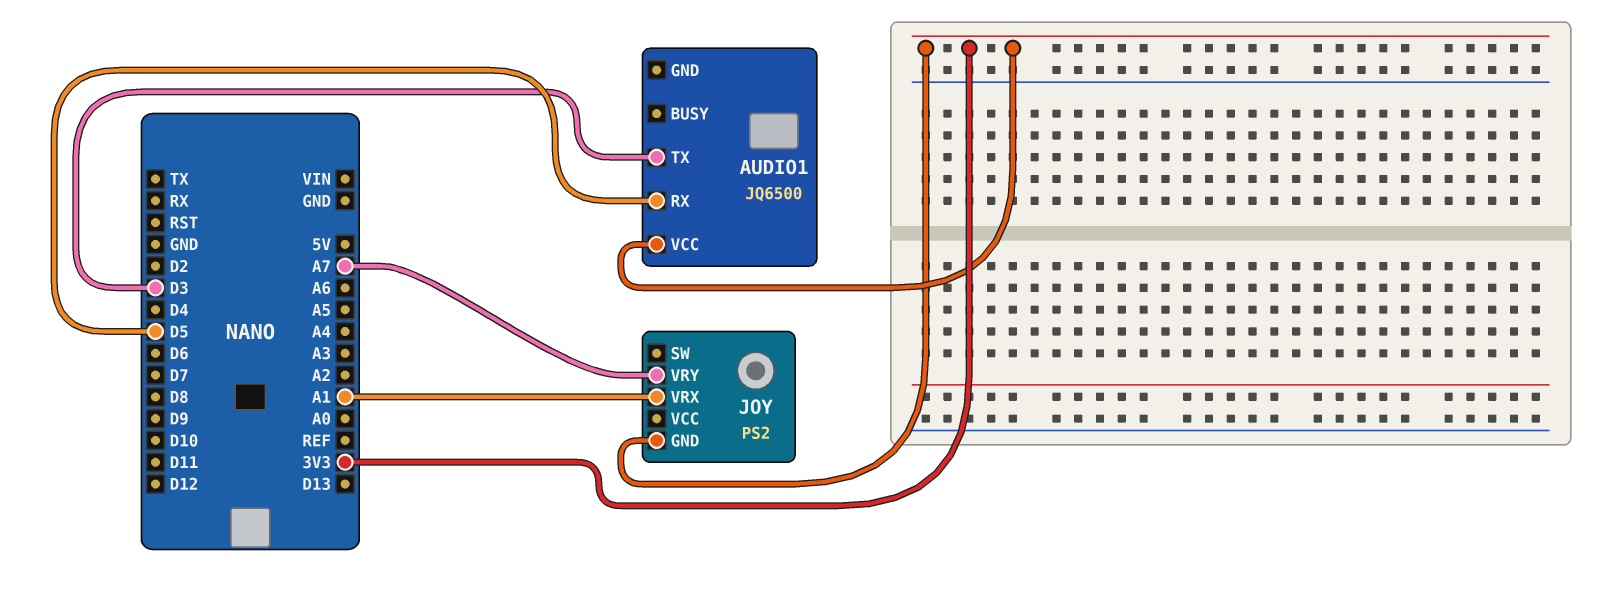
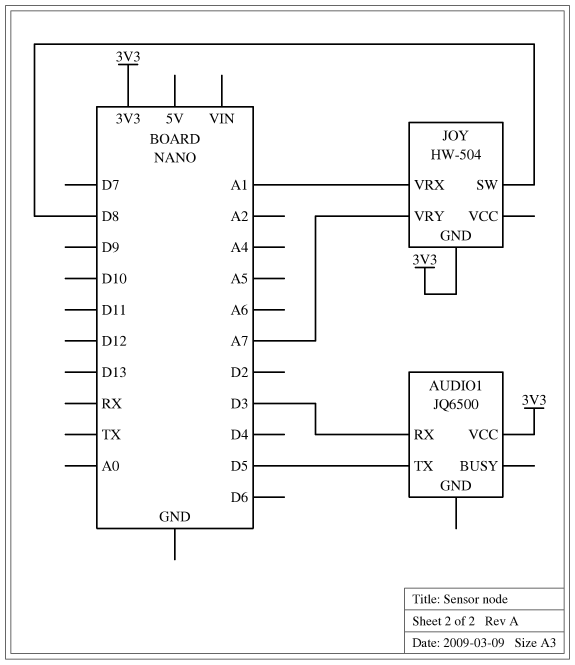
AUDIO1 pin RX: D5 -> D3
AUDIO1 pin TX: D3 -> D5
JOY: PS2 -> HW-504
JOY pin SW: none -> D8

